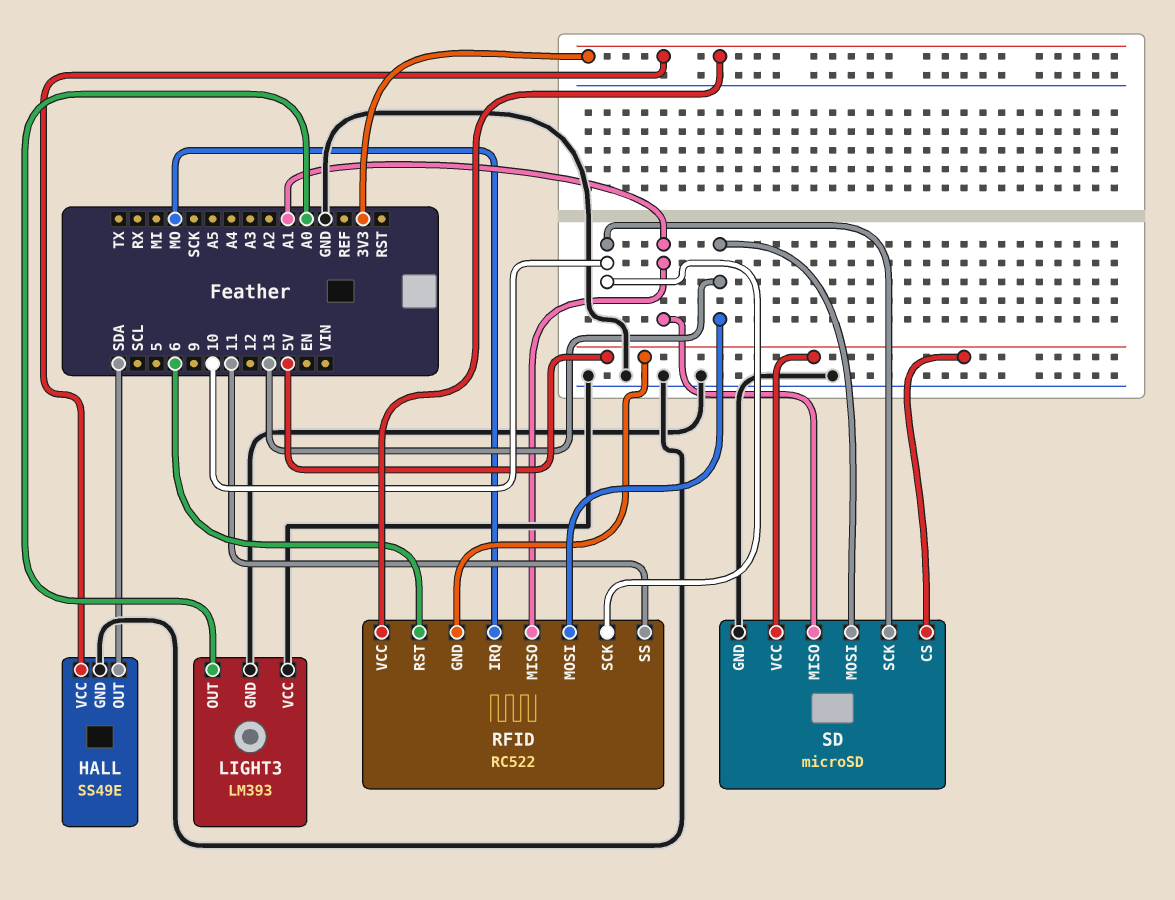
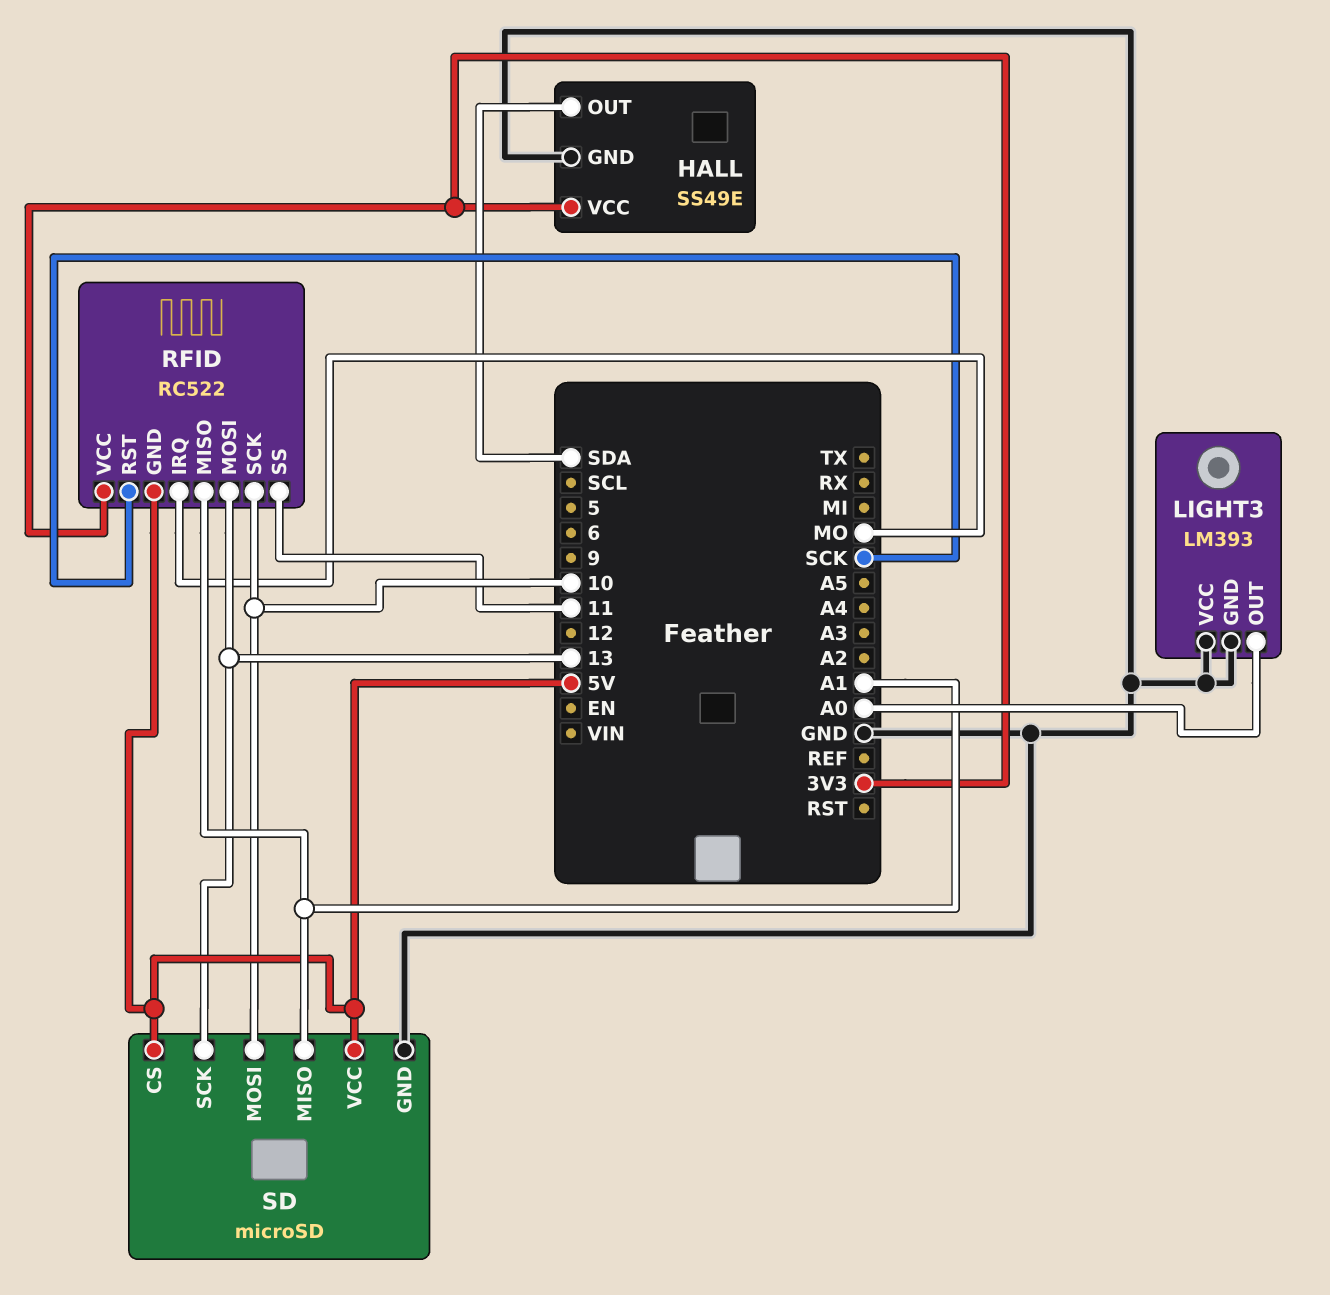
RFID pin RST: 6 -> SCK
SD pin MOSI: 13 -> 10
SD pin SCK: 10 -> 13

